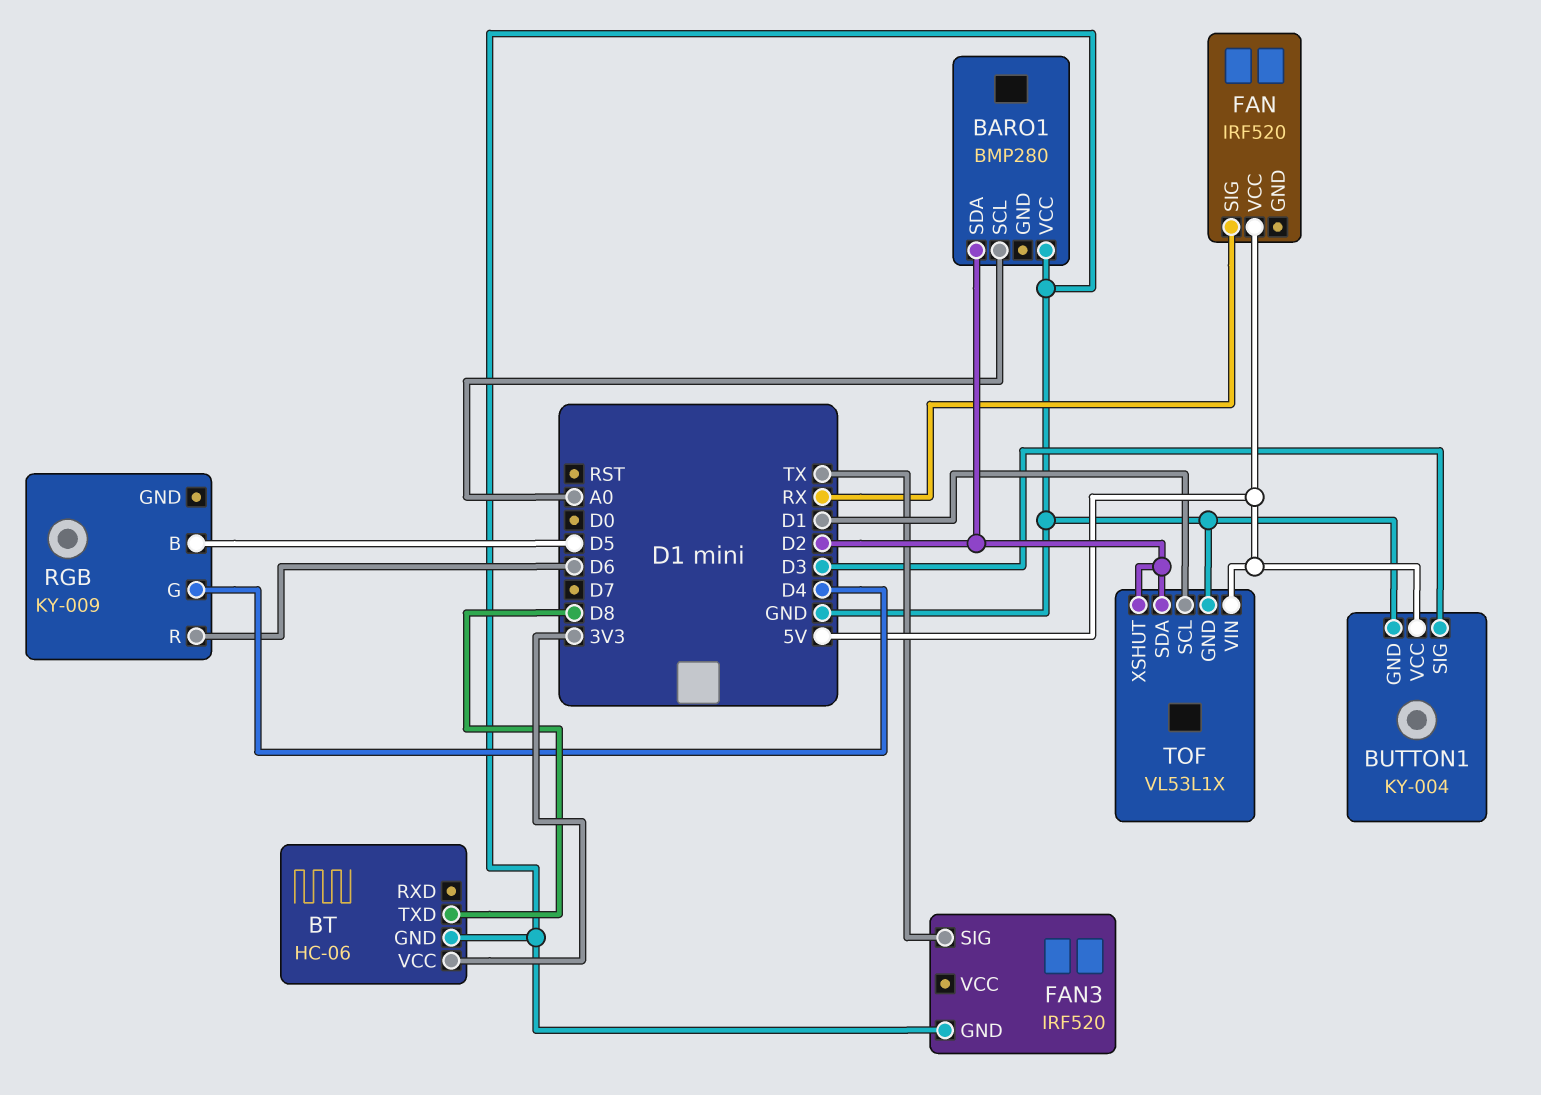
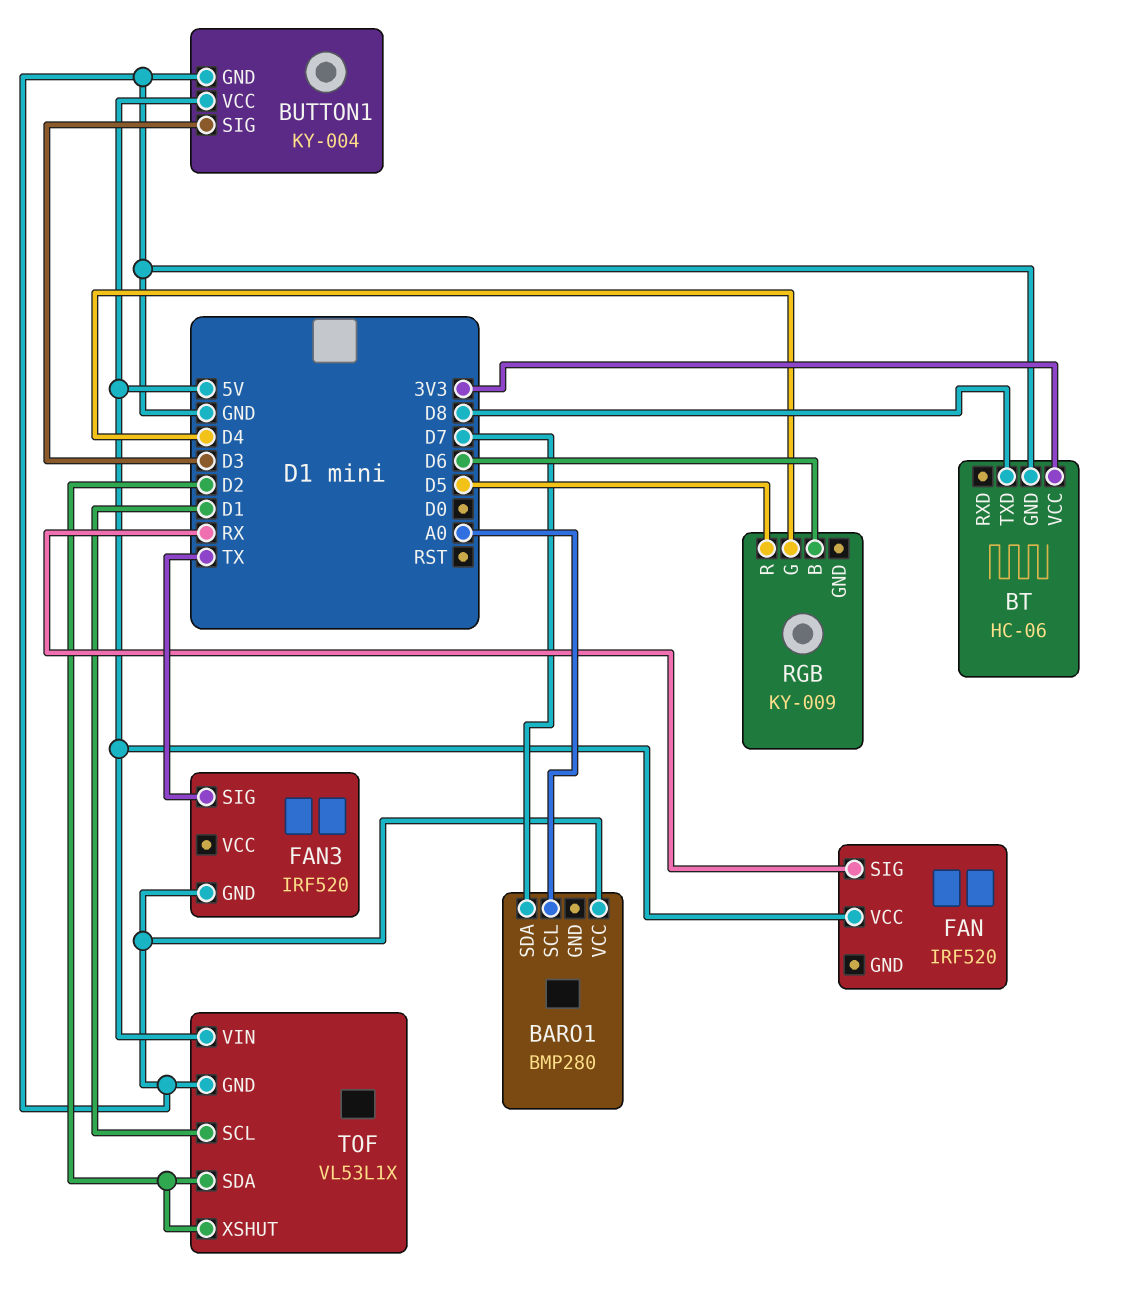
BARO1 pin SDA: D2 -> D7
RGB pin B: D5 -> D6
RGB pin R: D6 -> D5

